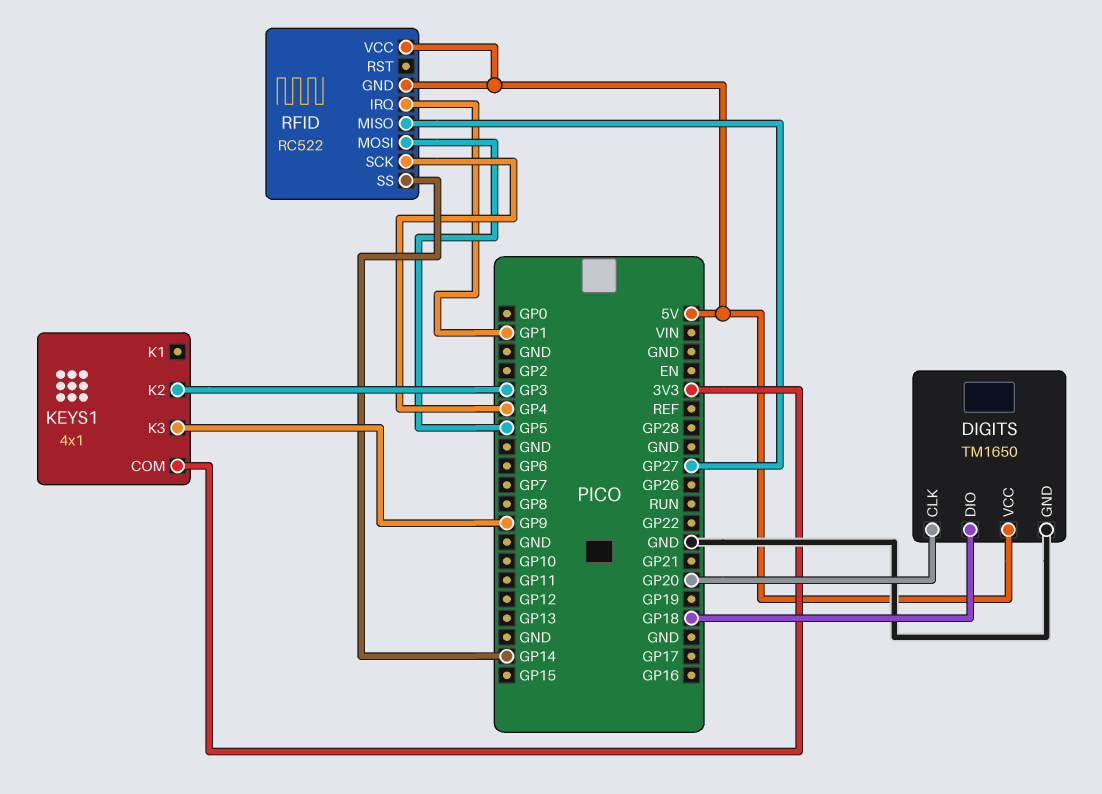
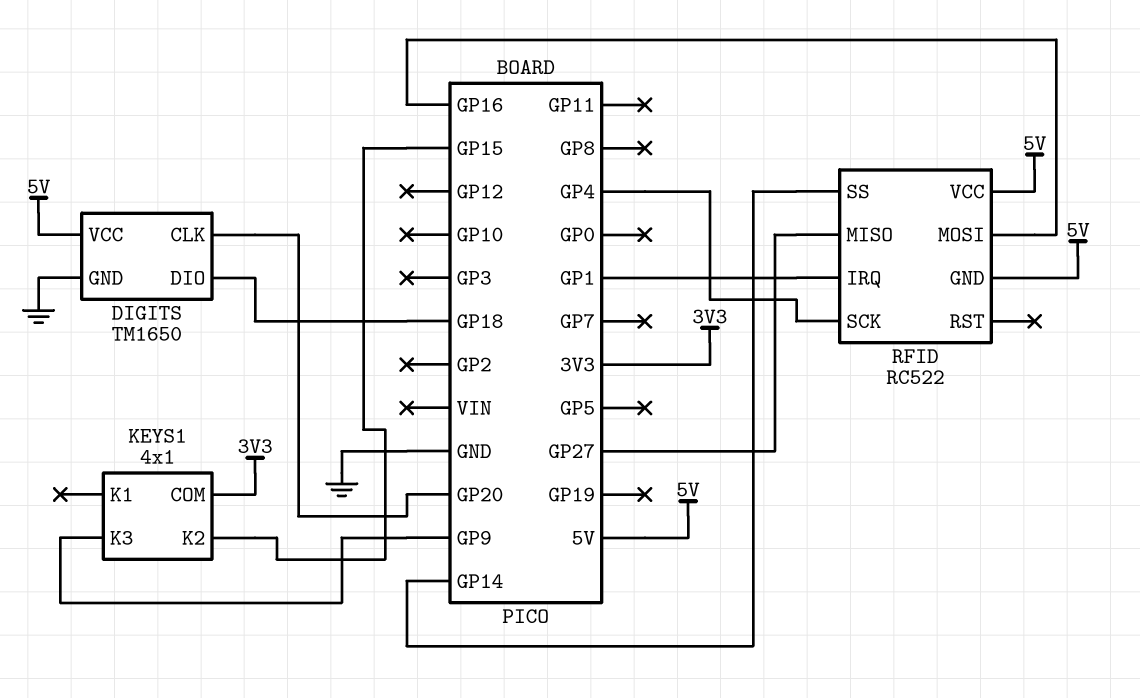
KEYS1 pin K2: GP3 -> GP15
RFID pin MOSI: GP5 -> GP16

